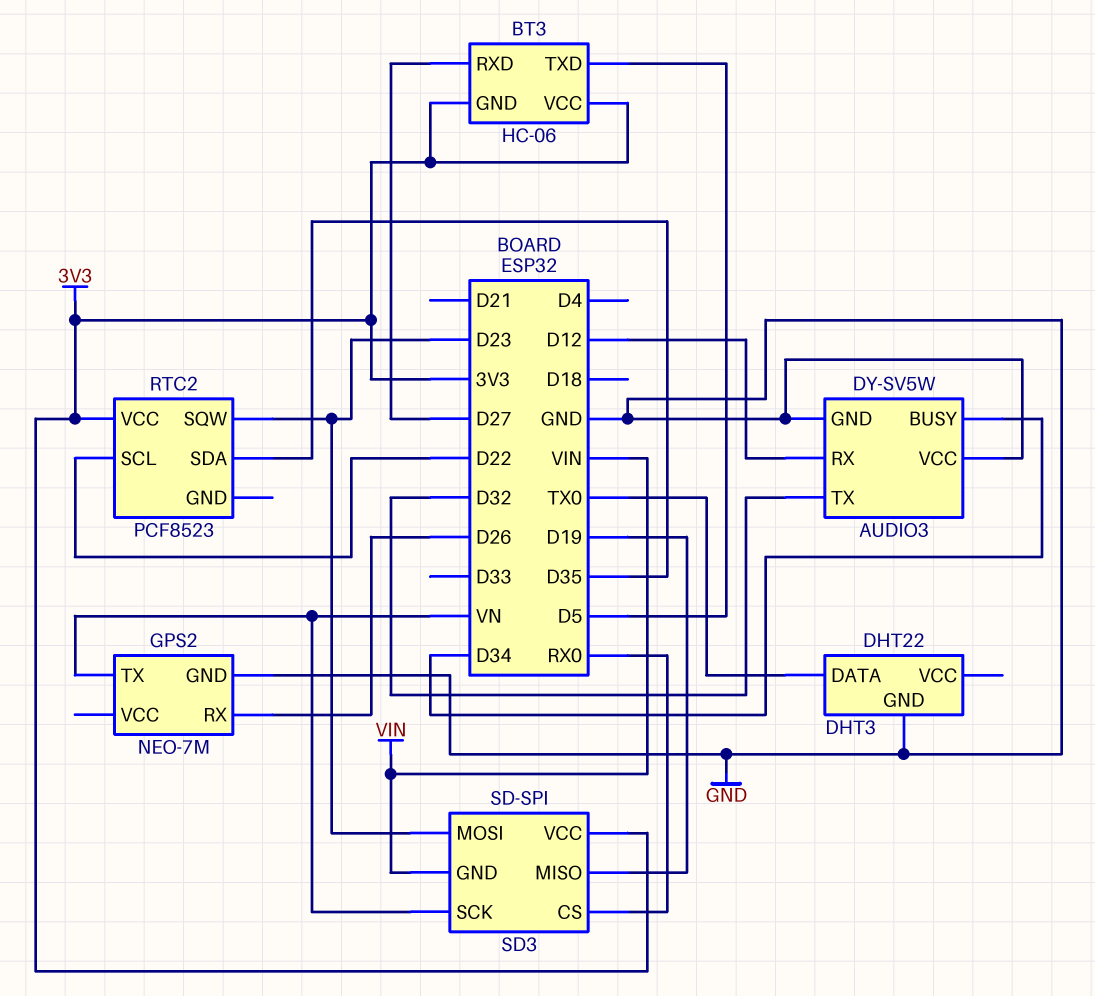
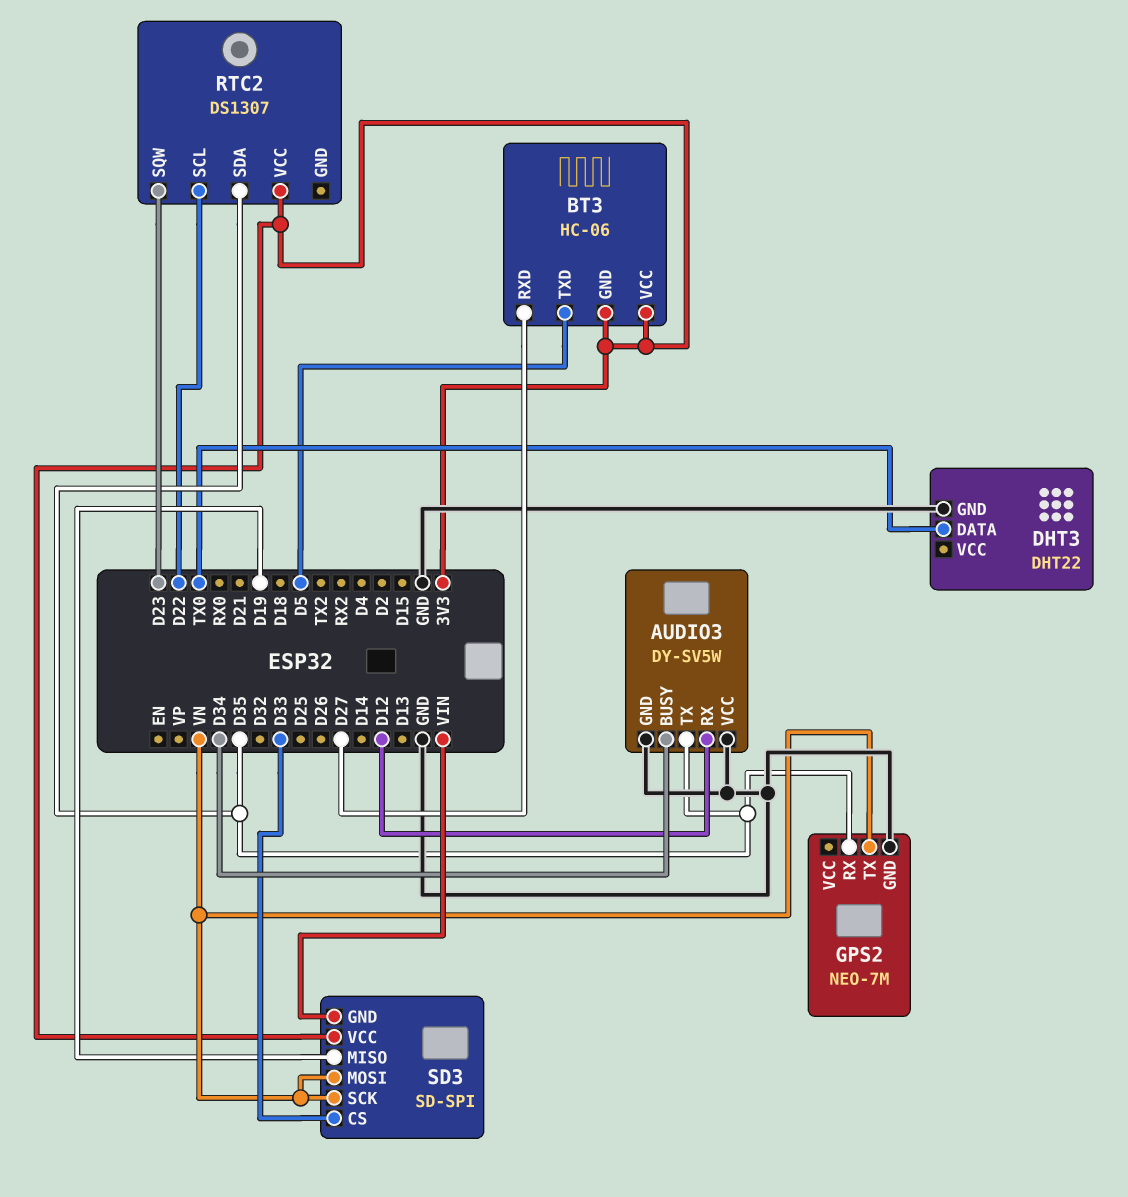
AUDIO3 pin TX: D32 -> D35
GPS2 pin RX: D26 -> D35
RTC2: PCF8523 -> DS1307
SD3 pin CS: RX0 -> D33
SD3 pin MOSI: D23 -> VN

